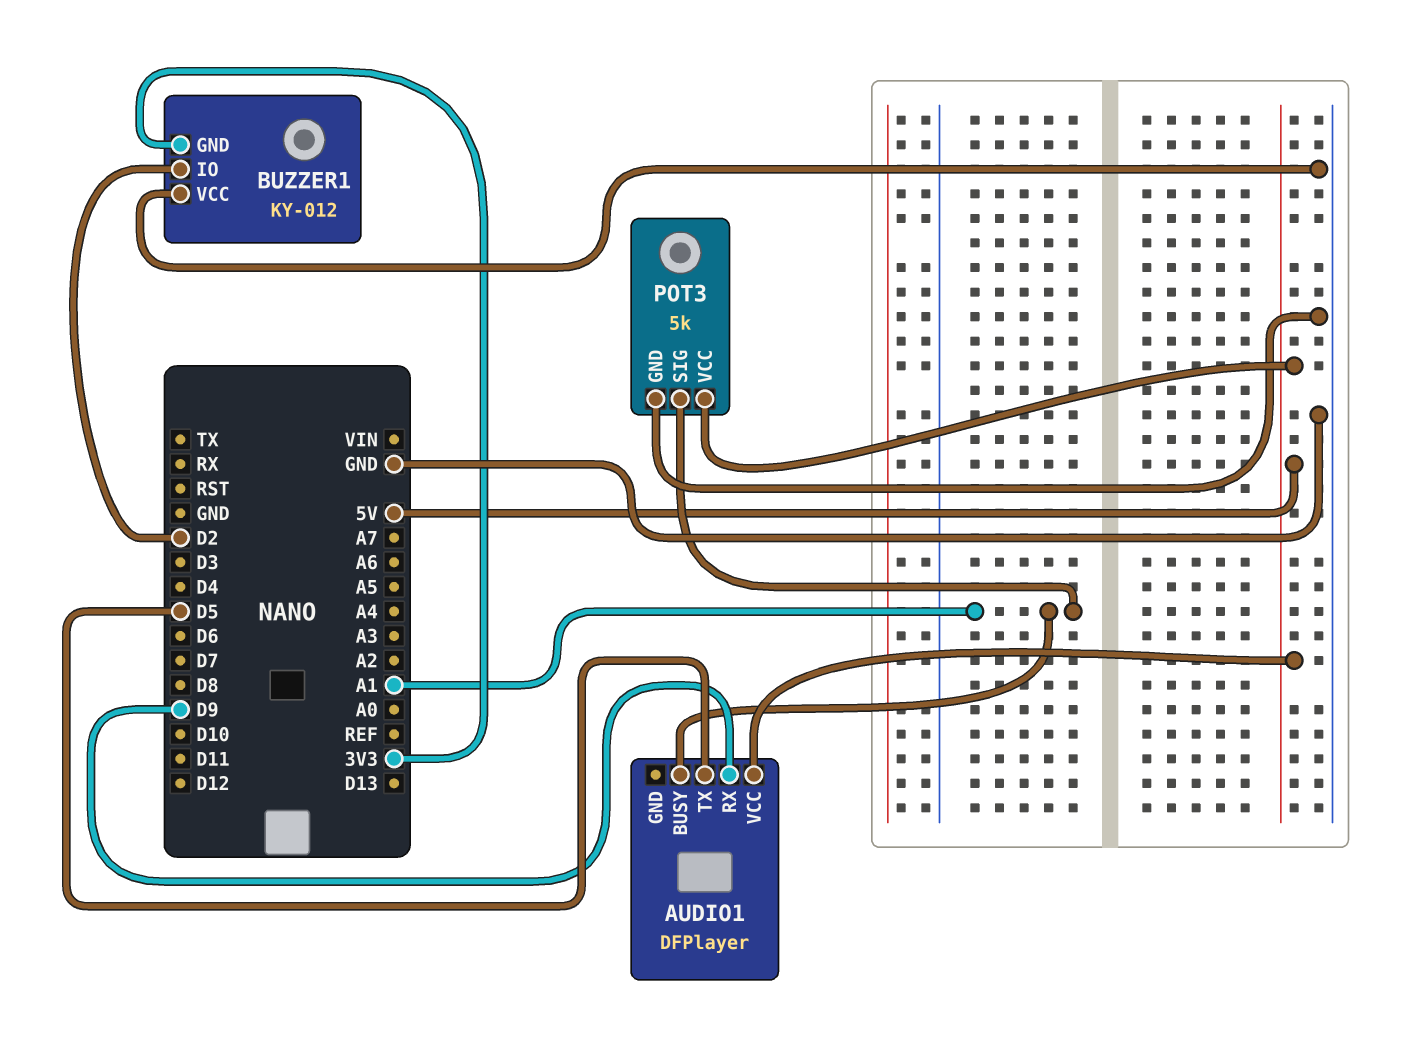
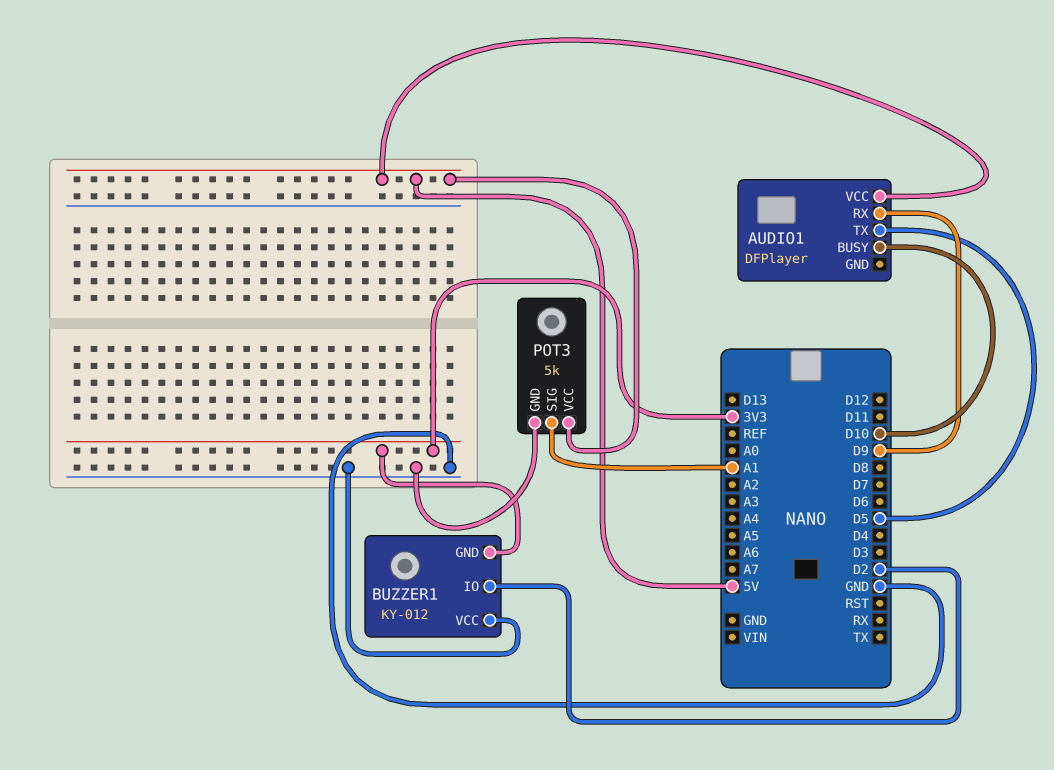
AUDIO1 pin BUSY: A1 -> D10

